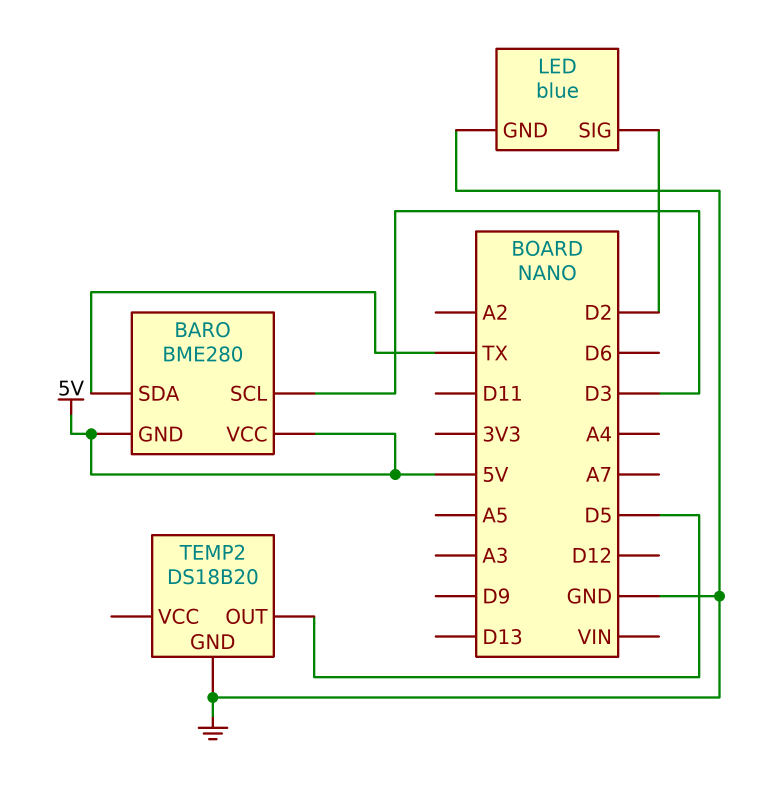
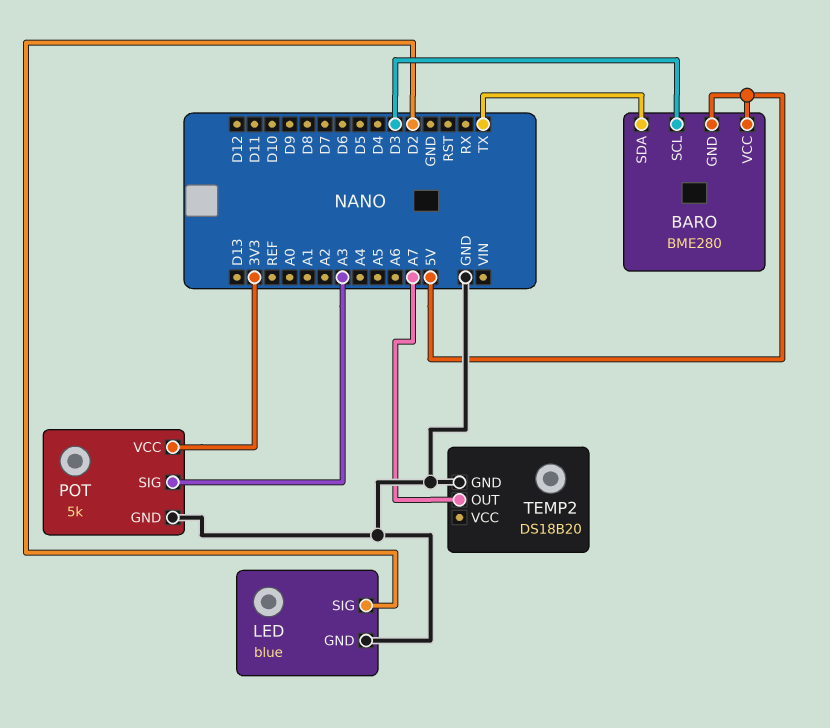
POT: none -> 5k
POT pin GND: none -> GND
POT pin SIG: none -> A3
POT pin VCC: none -> 3V3
TEMP2 pin OUT: D5 -> A7

